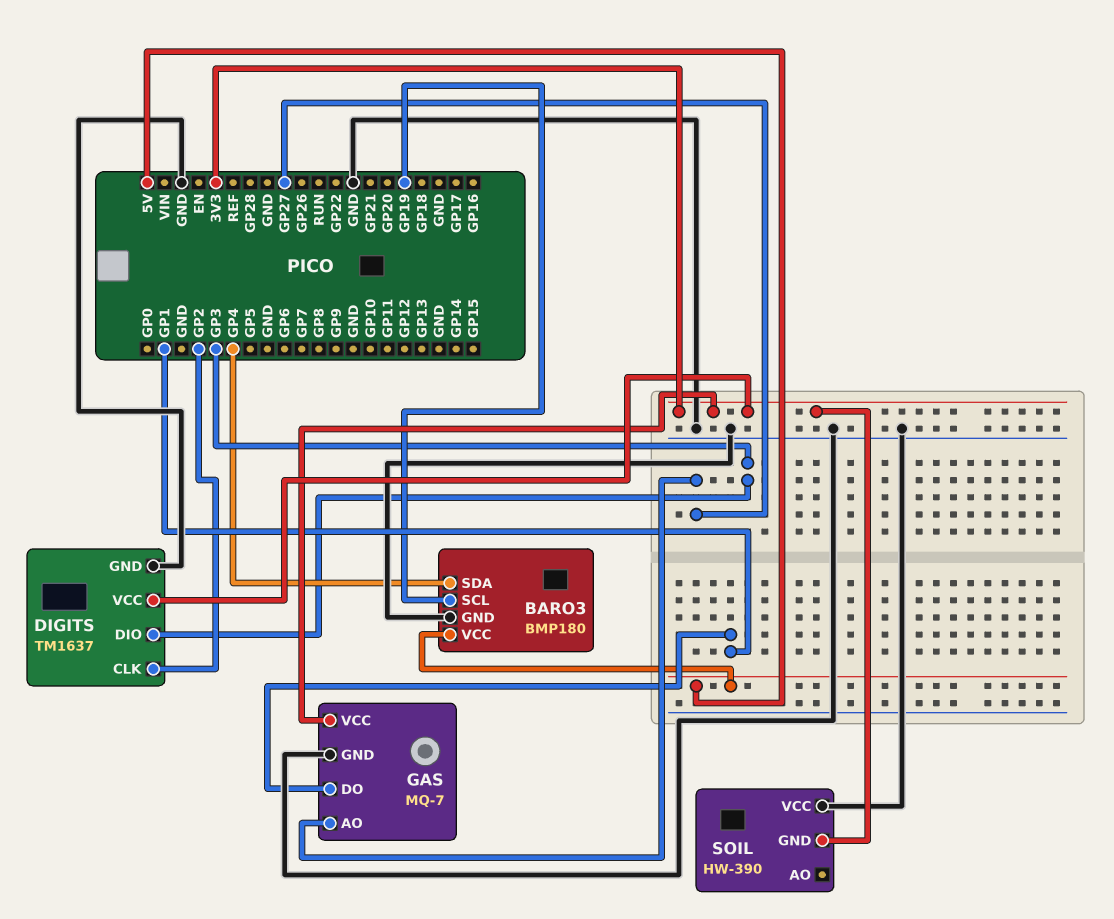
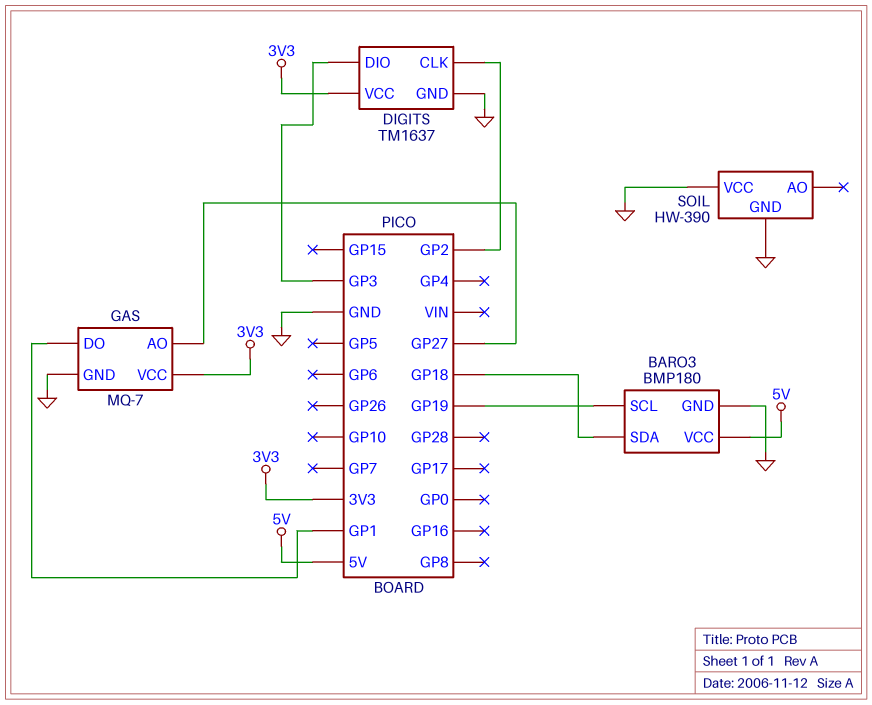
BARO3 pin SDA: GP4 -> GP18
SOIL pin GND: 3V3 -> GND

